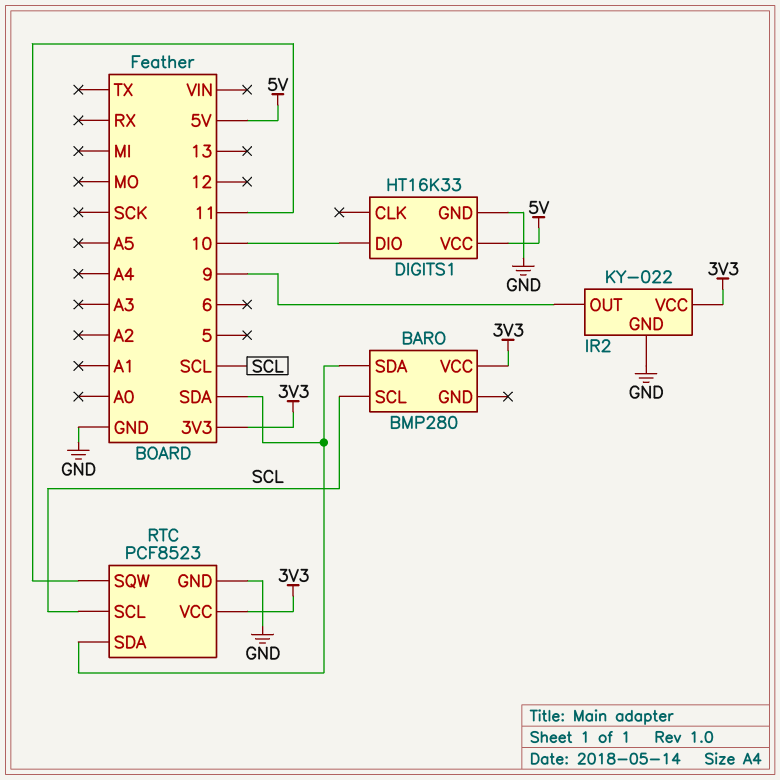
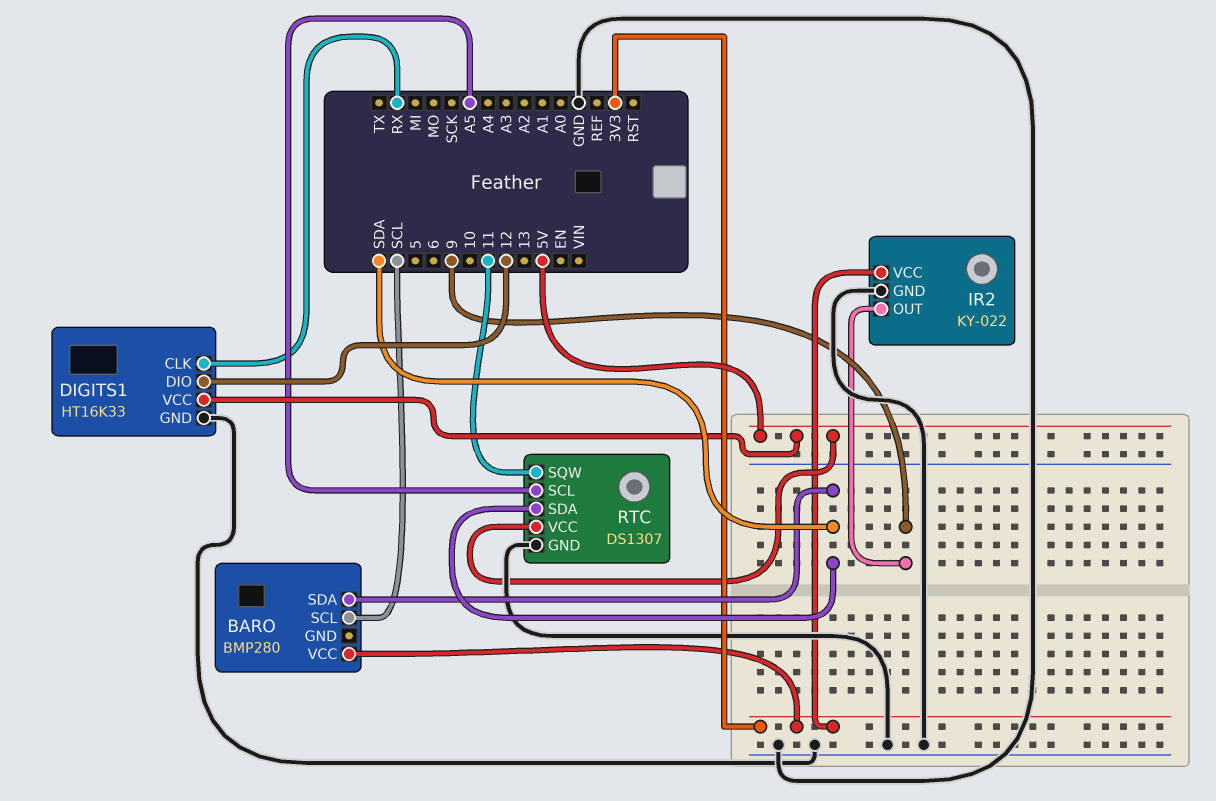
DIGITS1 pin CLK: none -> RX
DIGITS1 pin DIO: 10 -> 12
RTC: PCF8523 -> DS1307
RTC pin SCL: SCL -> A5
RTC pin VCC: 3V3 -> 5V

